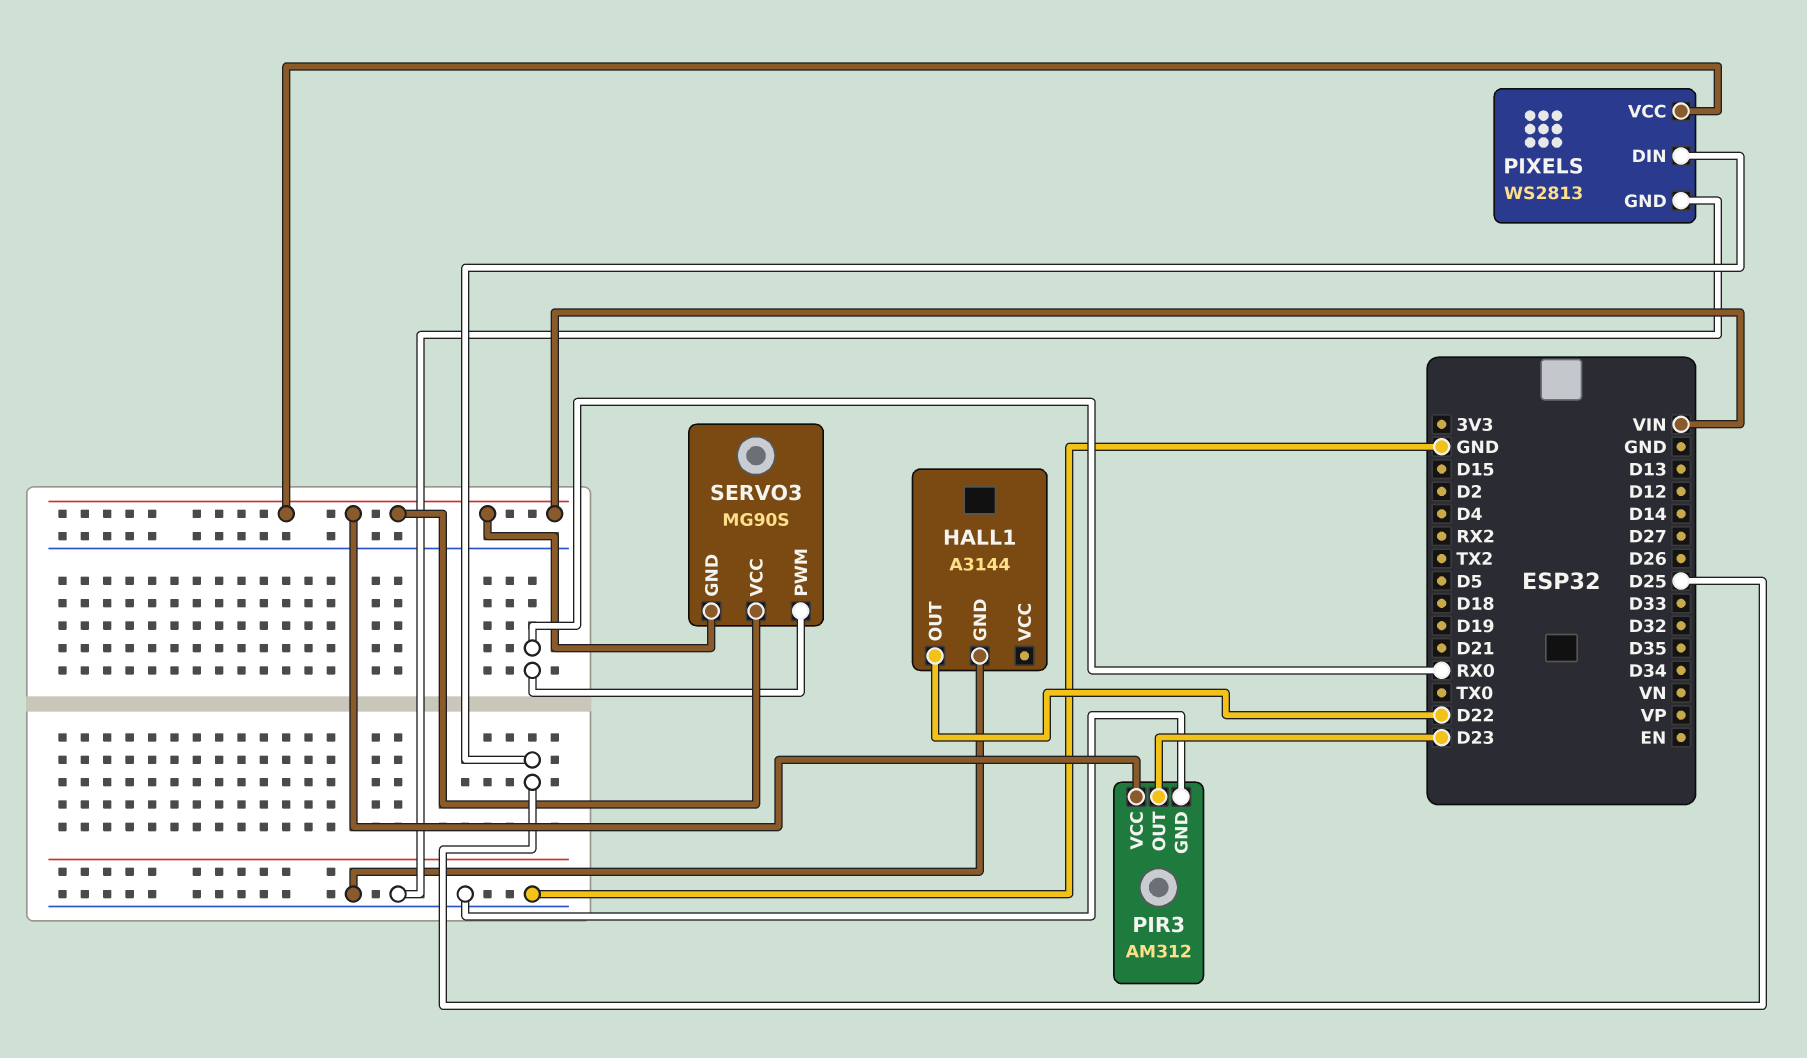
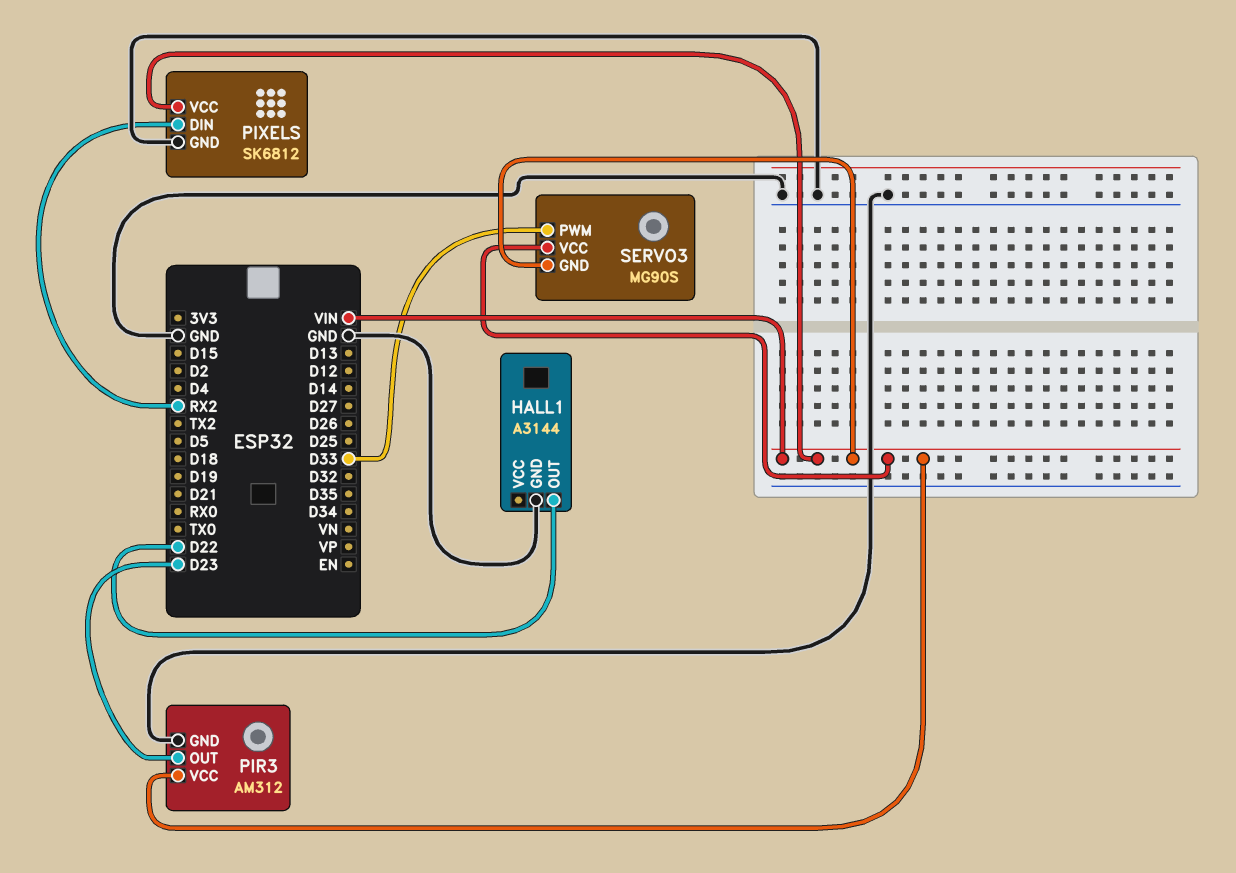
PIXELS: WS2813 -> SK6812
PIXELS pin DIN: D25 -> RX2
SERVO3 pin PWM: RX0 -> D33

